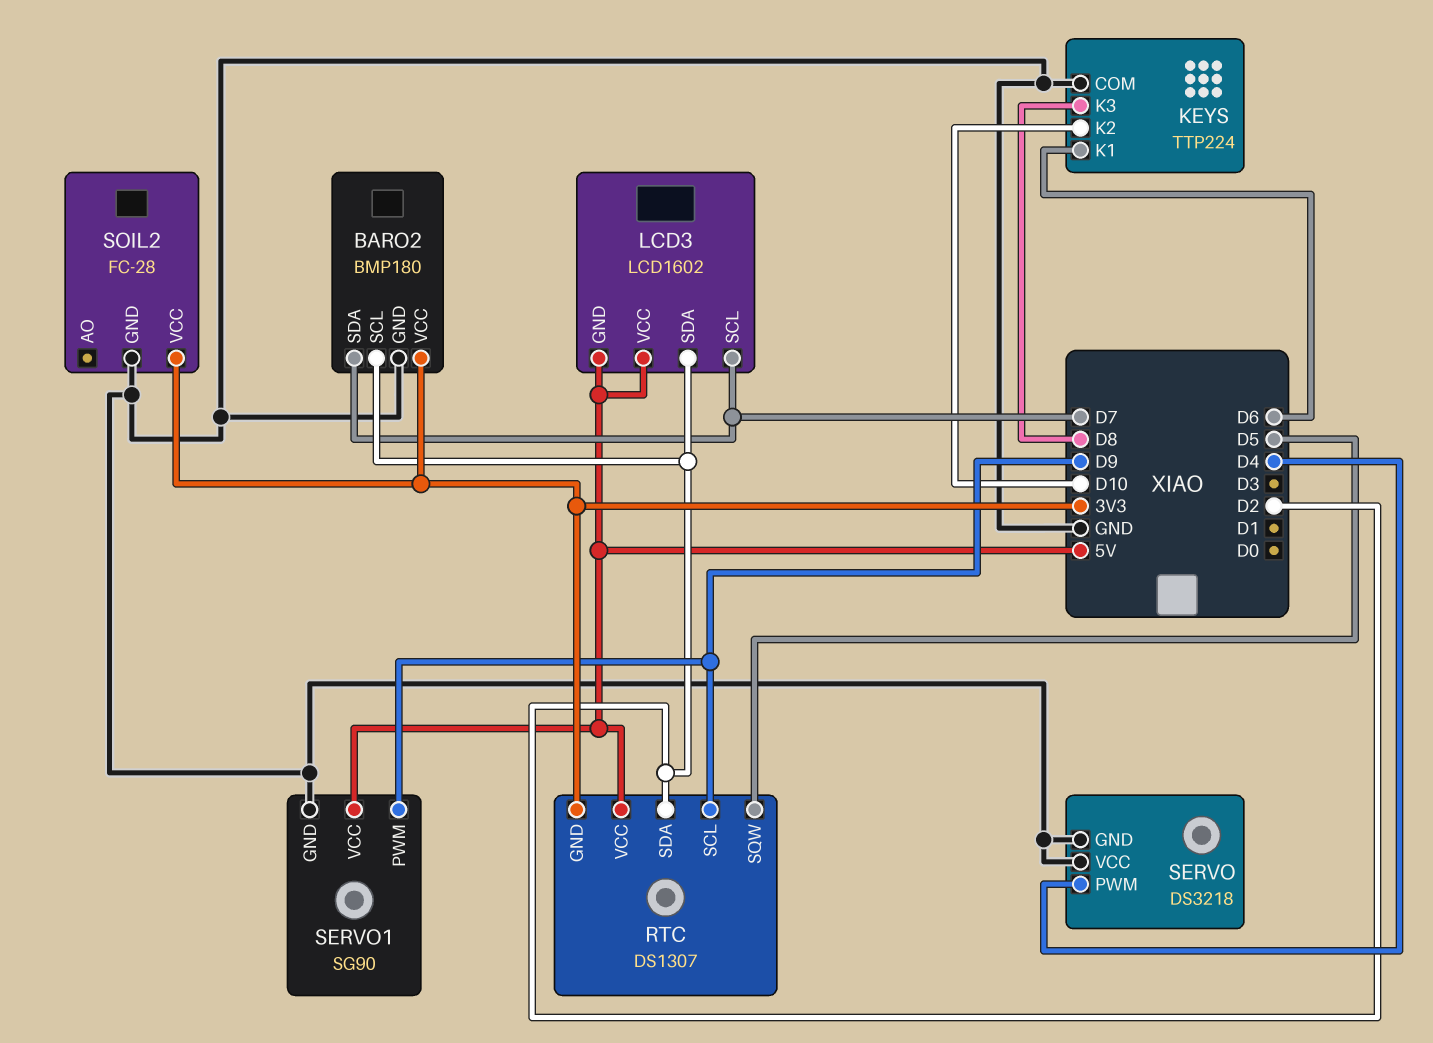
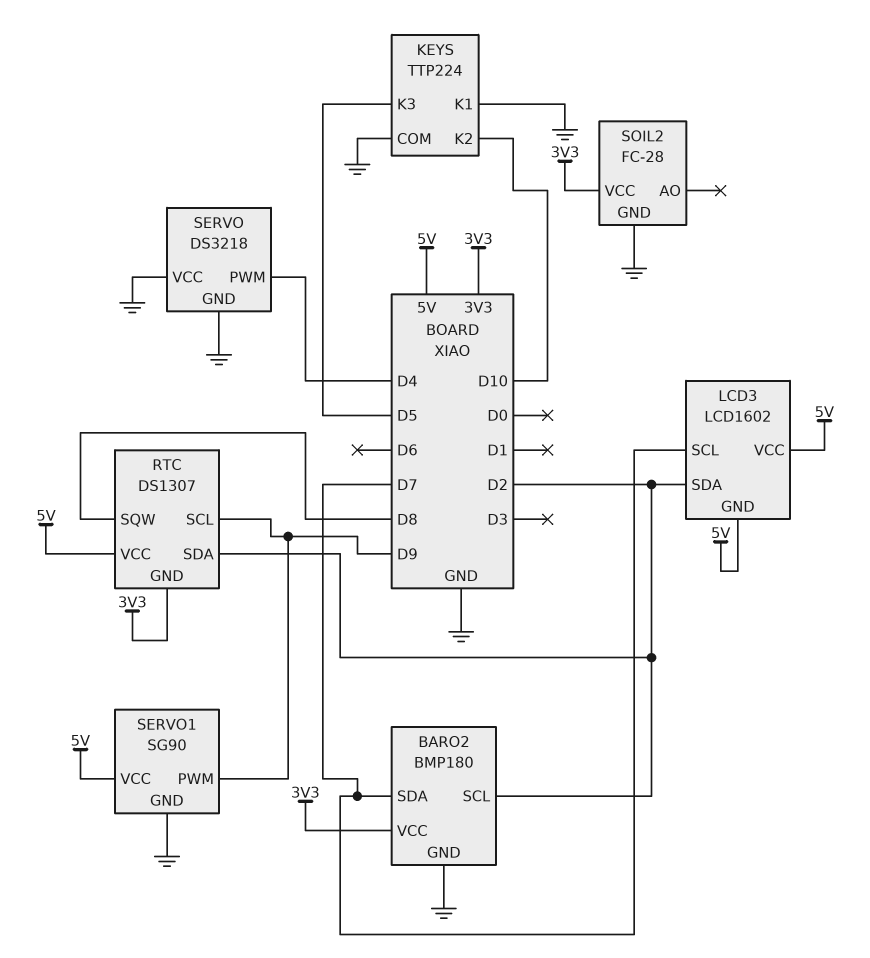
KEYS pin K1: D6 -> GND
KEYS pin K3: D8 -> D5
RTC pin SQW: D5 -> D8

